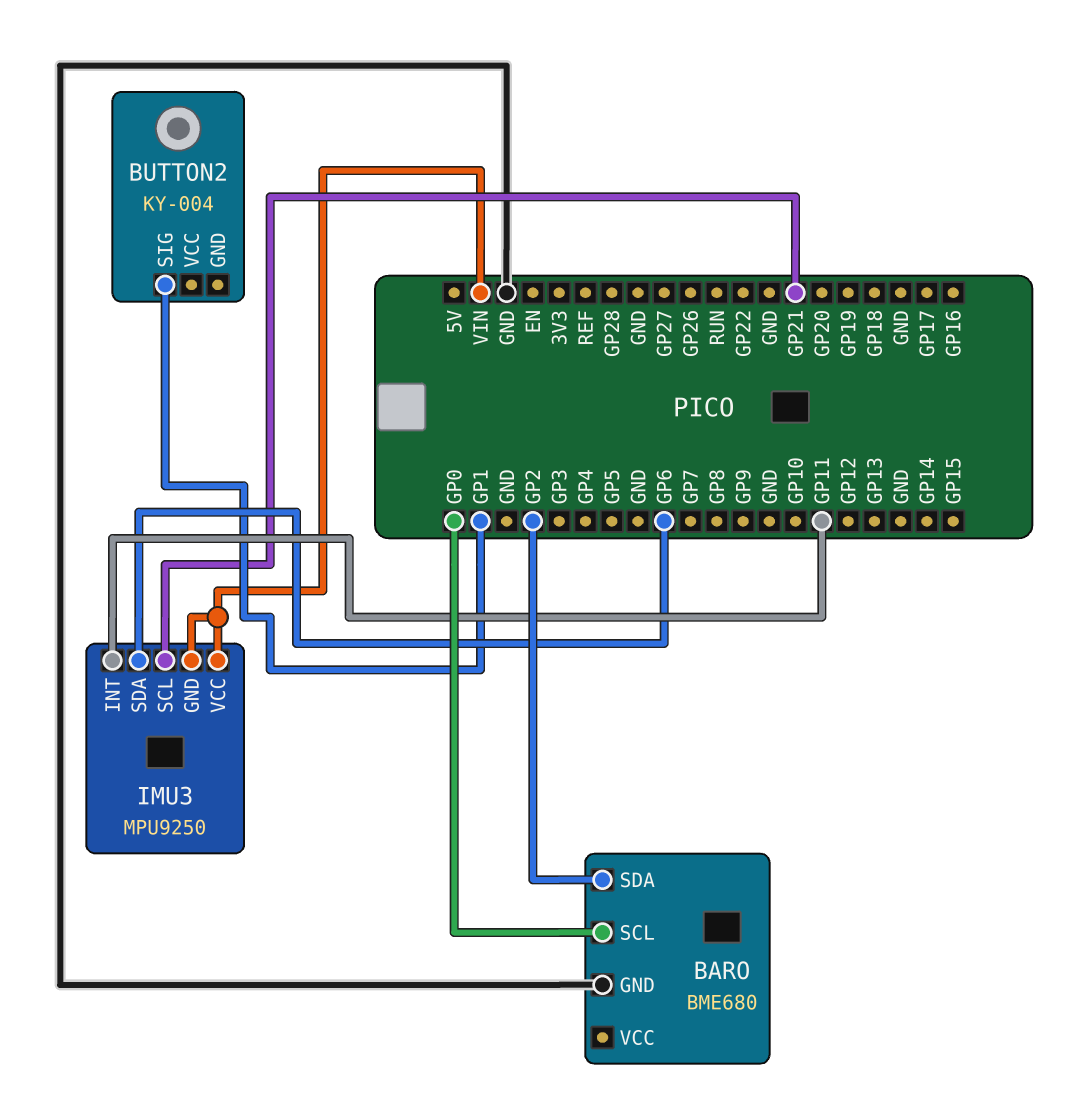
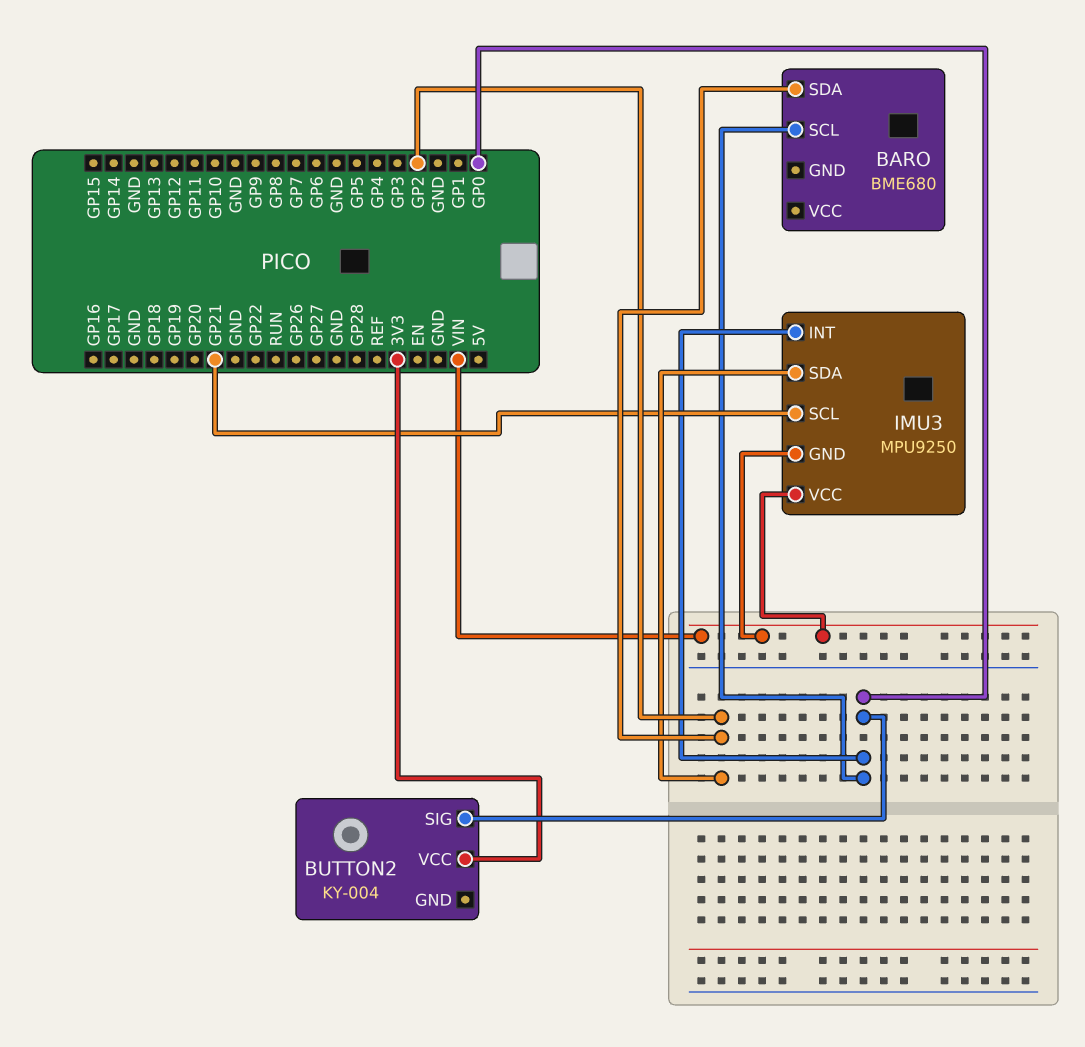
BARO pin GND: GND -> none
BUTTON2 pin SIG: GP1 -> GP0
BUTTON2 pin VCC: none -> 3V3
IMU3 pin INT: GP11 -> GP0
IMU3 pin SDA: GP6 -> GP2

